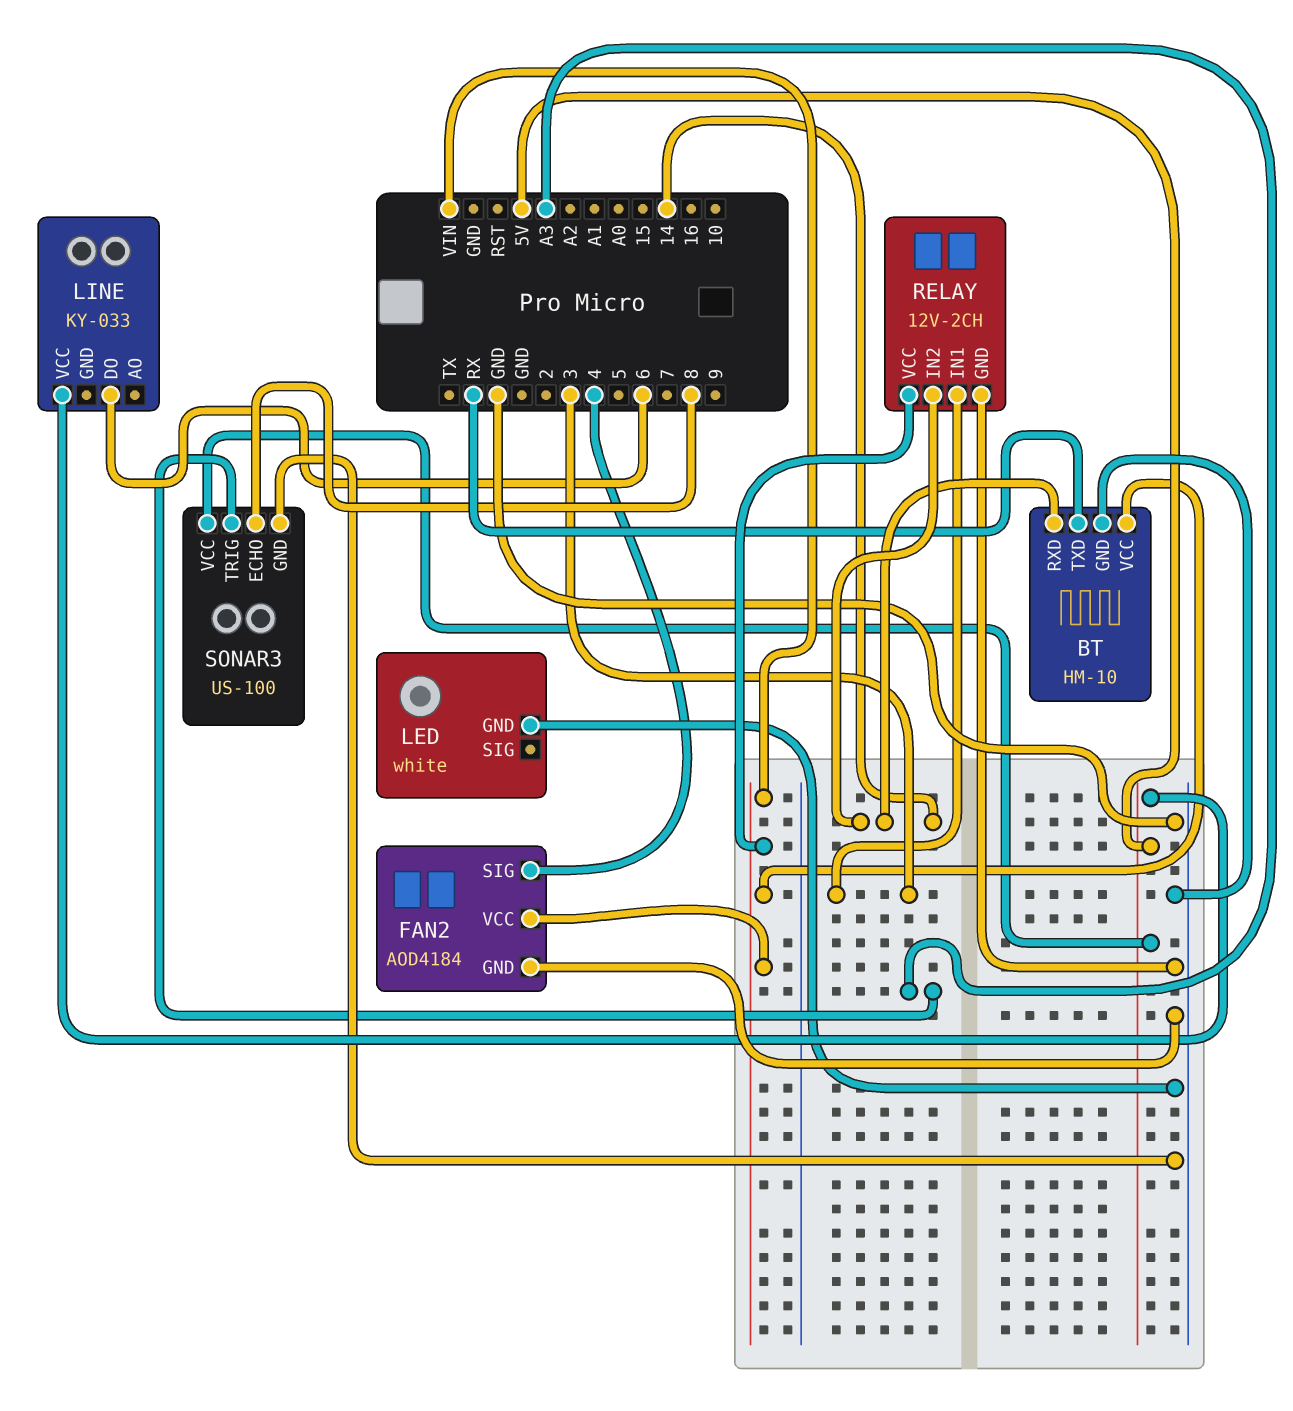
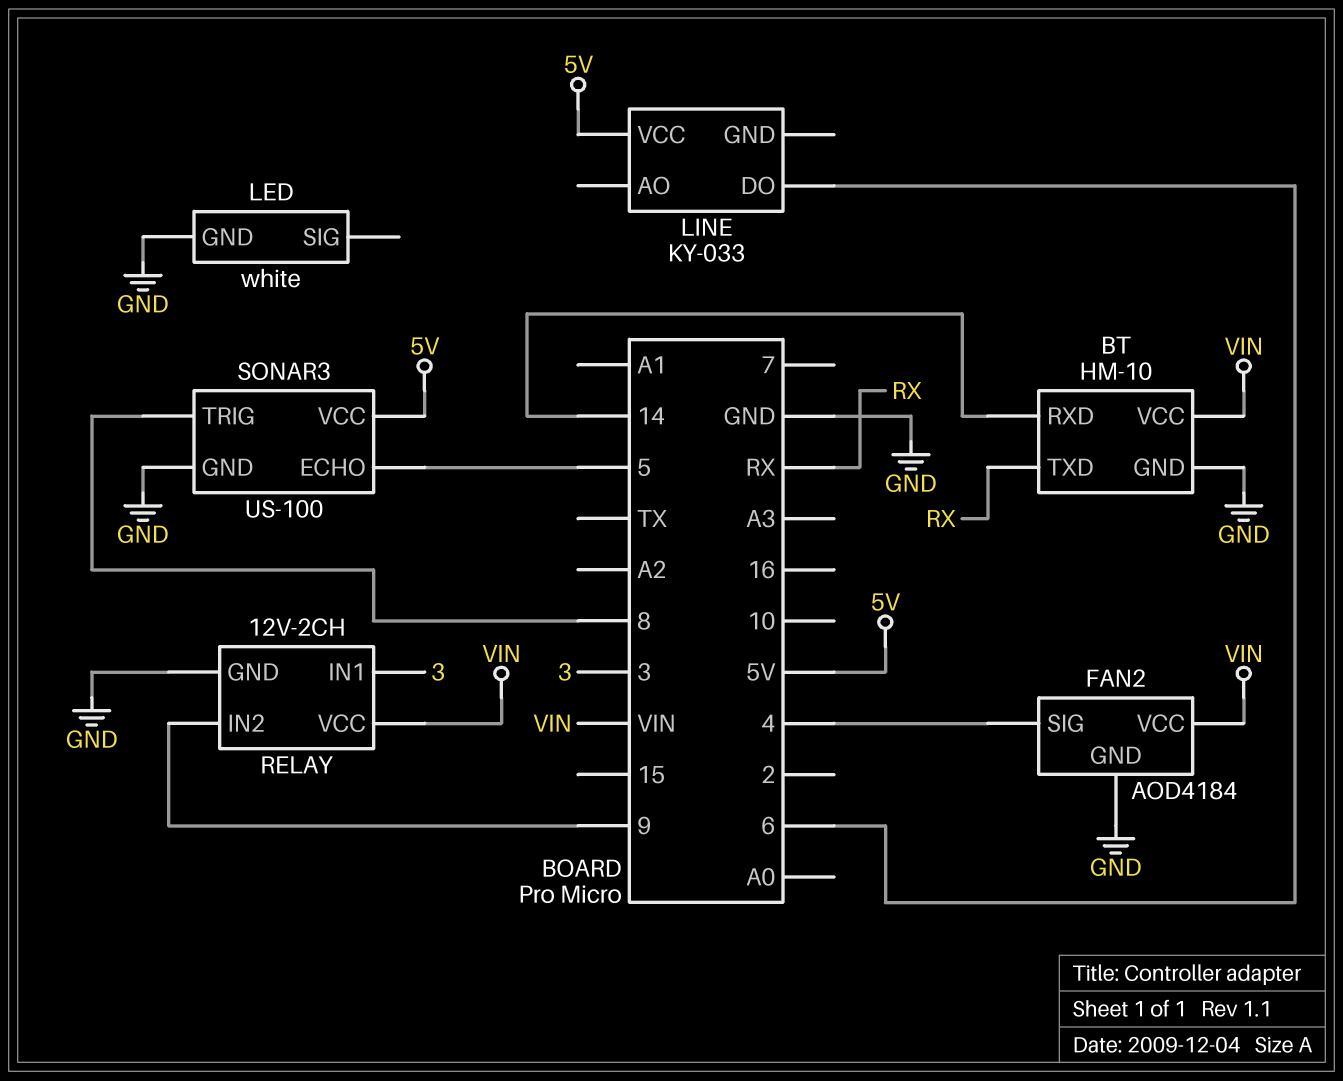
RELAY pin IN2: 14 -> 9
SONAR3 pin ECHO: 8 -> 5
SONAR3 pin TRIG: A3 -> 8

